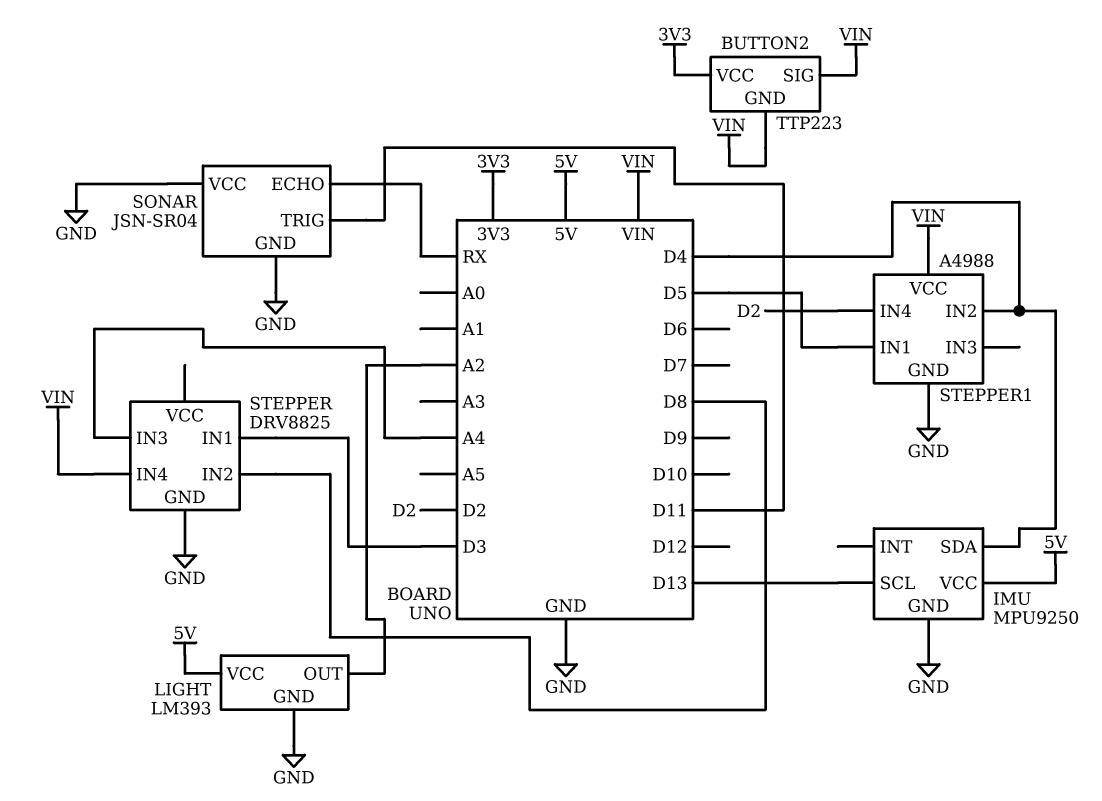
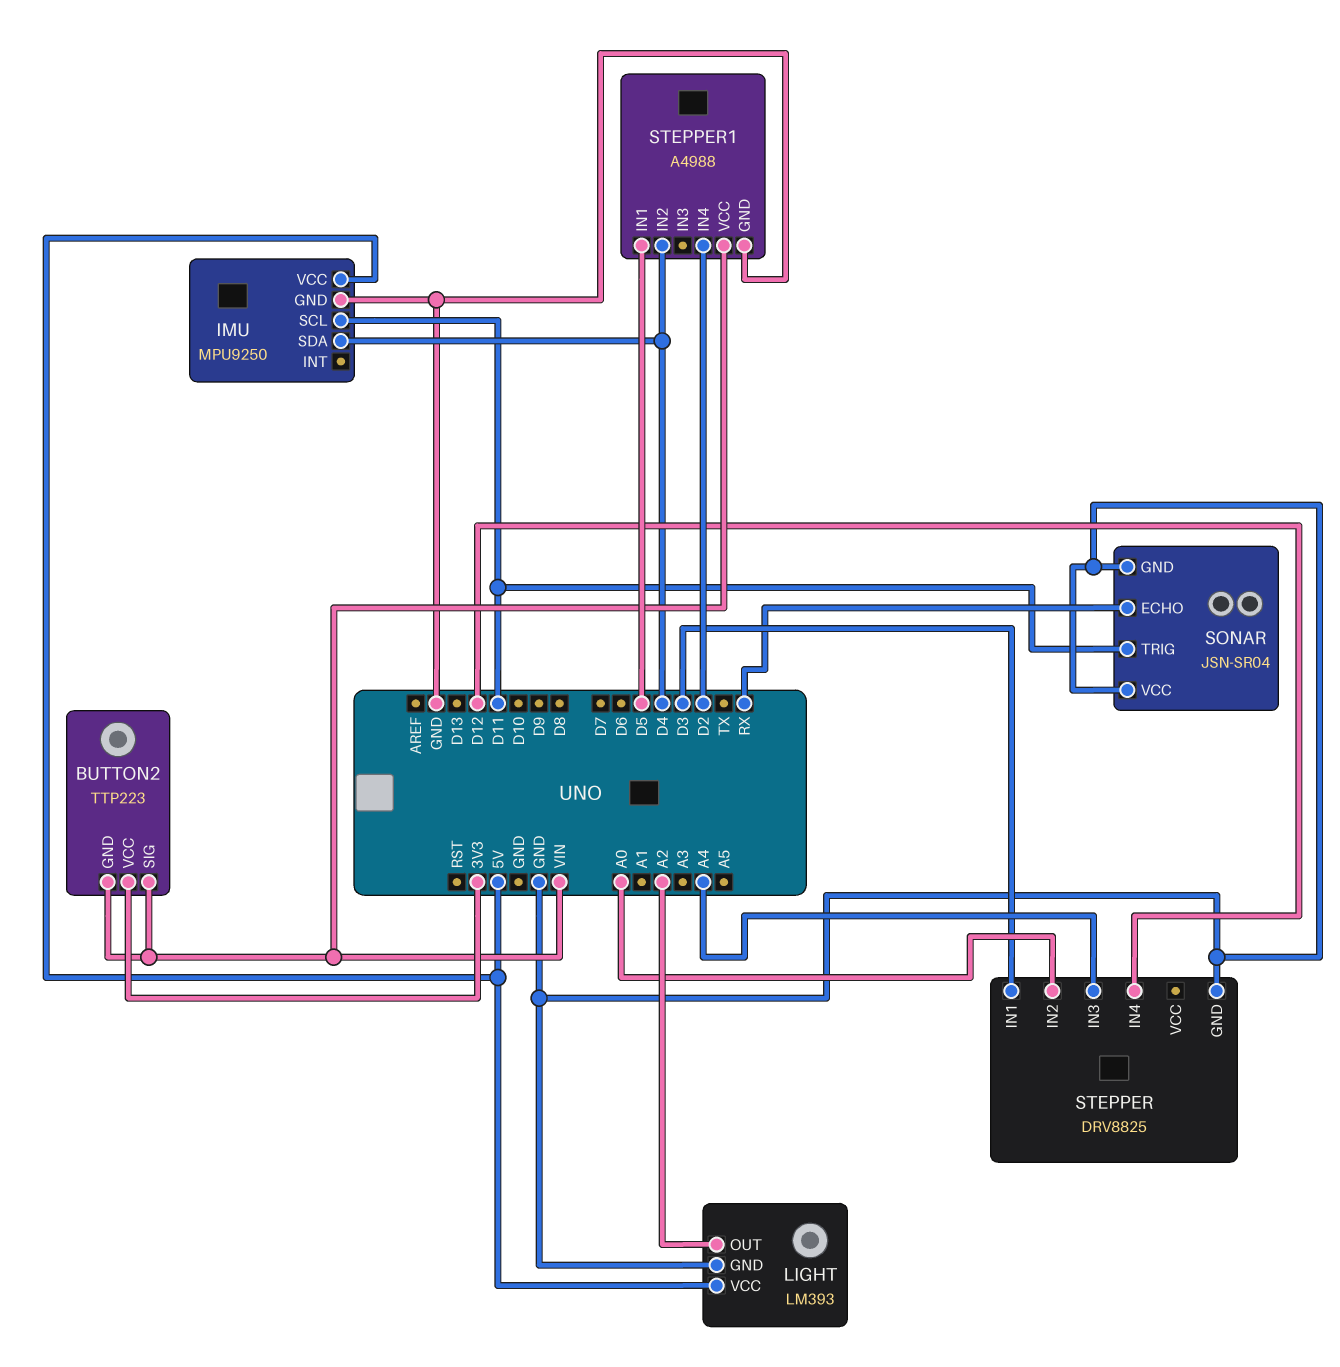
IMU pin SCL: D13 -> D11
STEPPER pin IN2: D8 -> A0
STEPPER pin IN4: VIN -> D12

